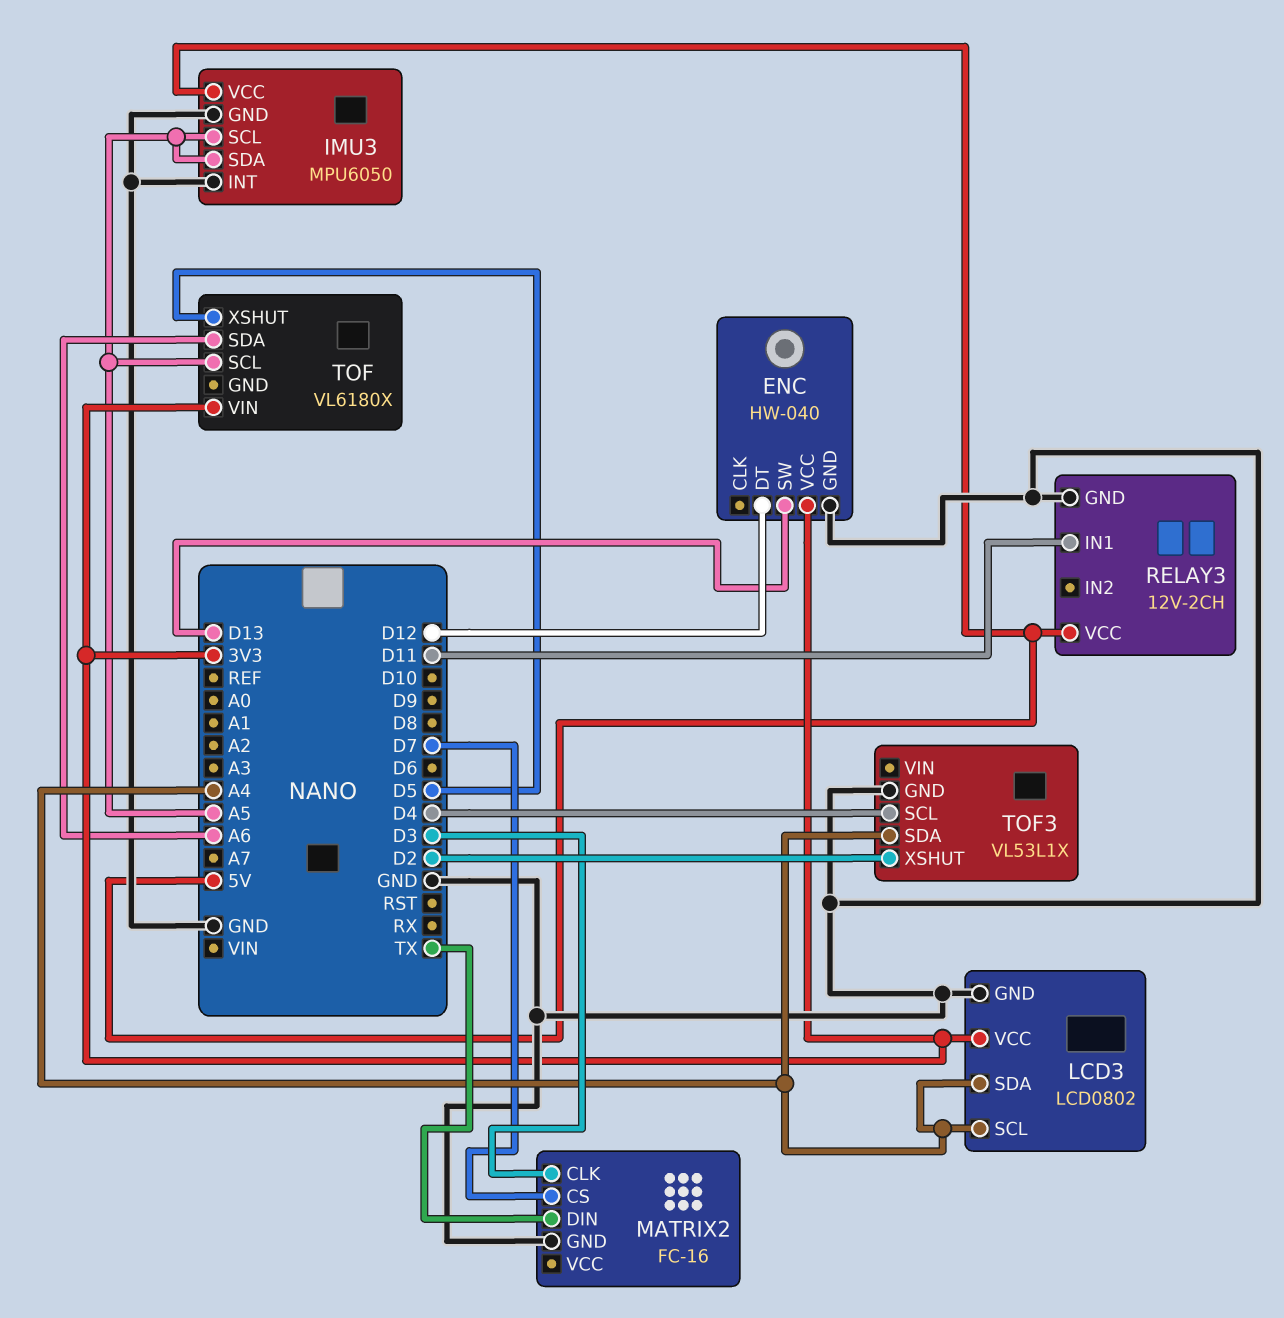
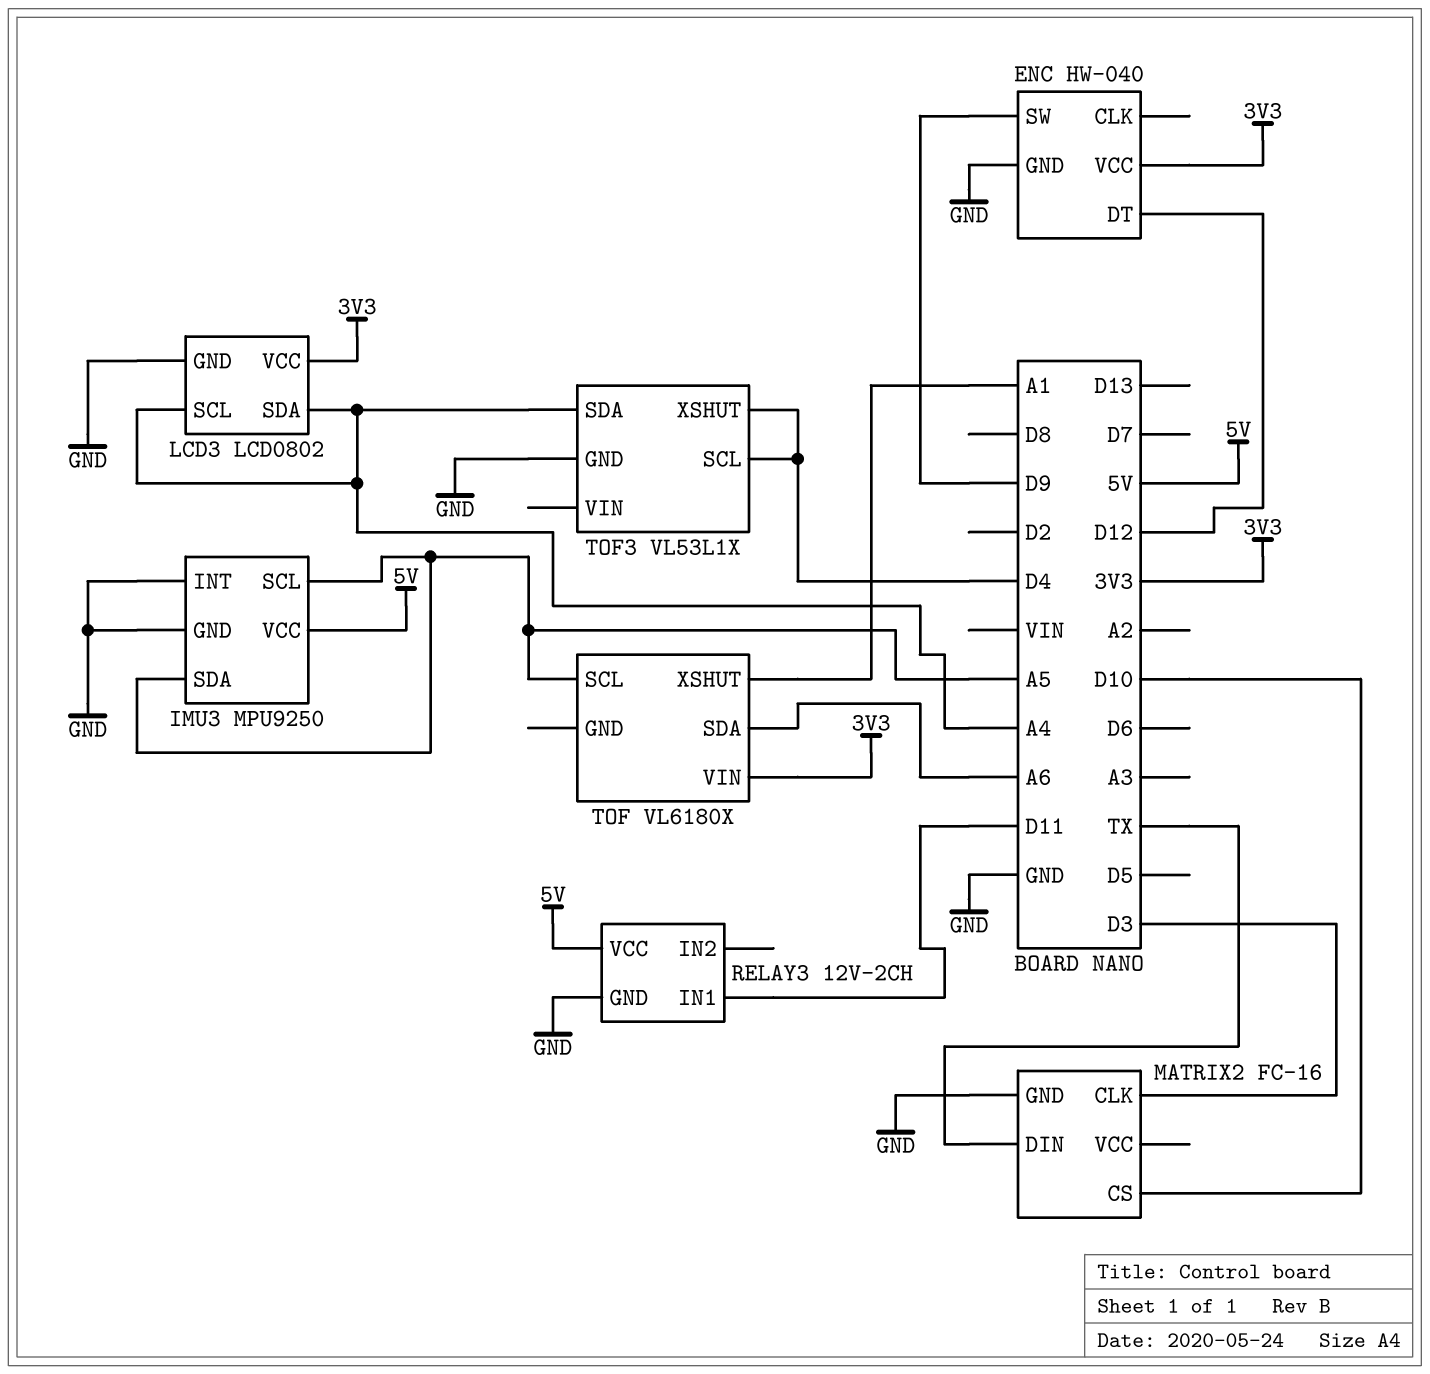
ENC pin SW: D13 -> D9
IMU3: MPU6050 -> MPU9250
MATRIX2 pin CS: D7 -> D10
TOF pin XSHUT: D5 -> A1
TOF3 pin XSHUT: D2 -> D4

